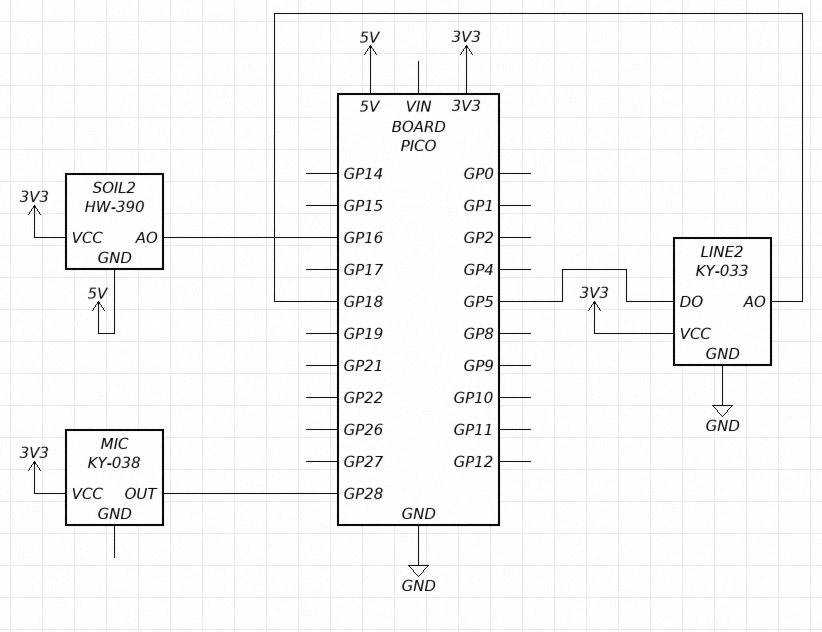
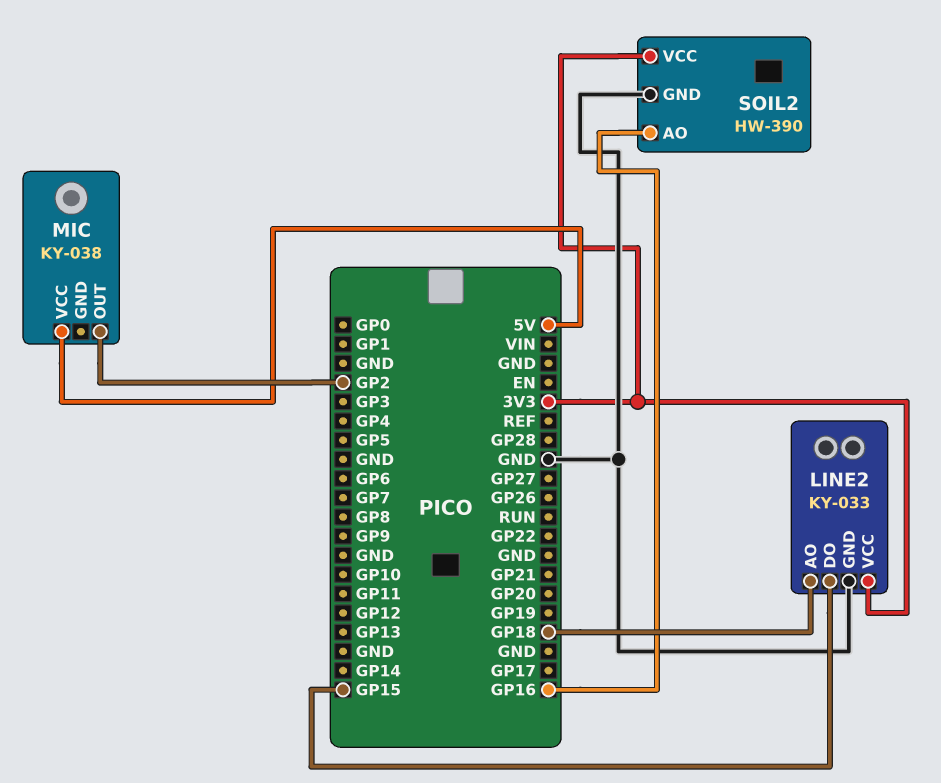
LINE2 pin DO: GP5 -> GP15
MIC pin OUT: GP28 -> GP2
MIC pin VCC: 3V3 -> 5V
SOIL2 pin GND: 5V -> GND

